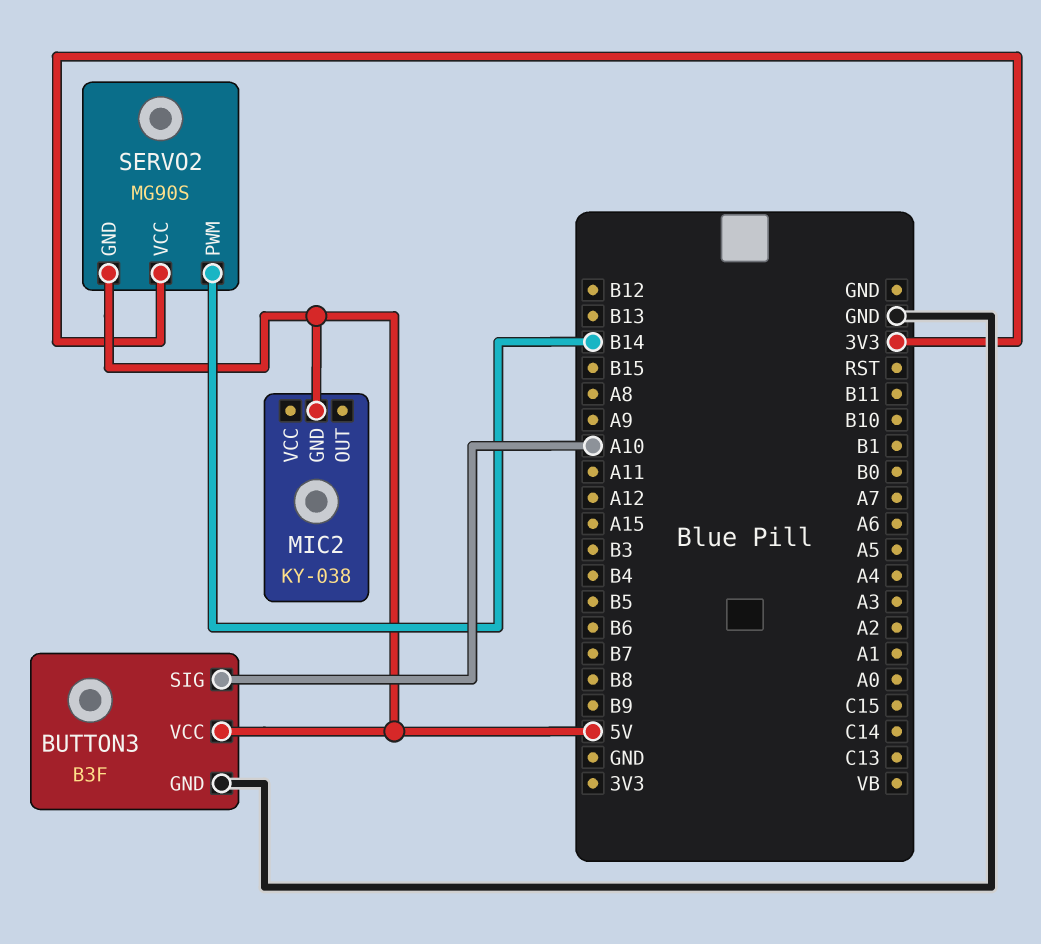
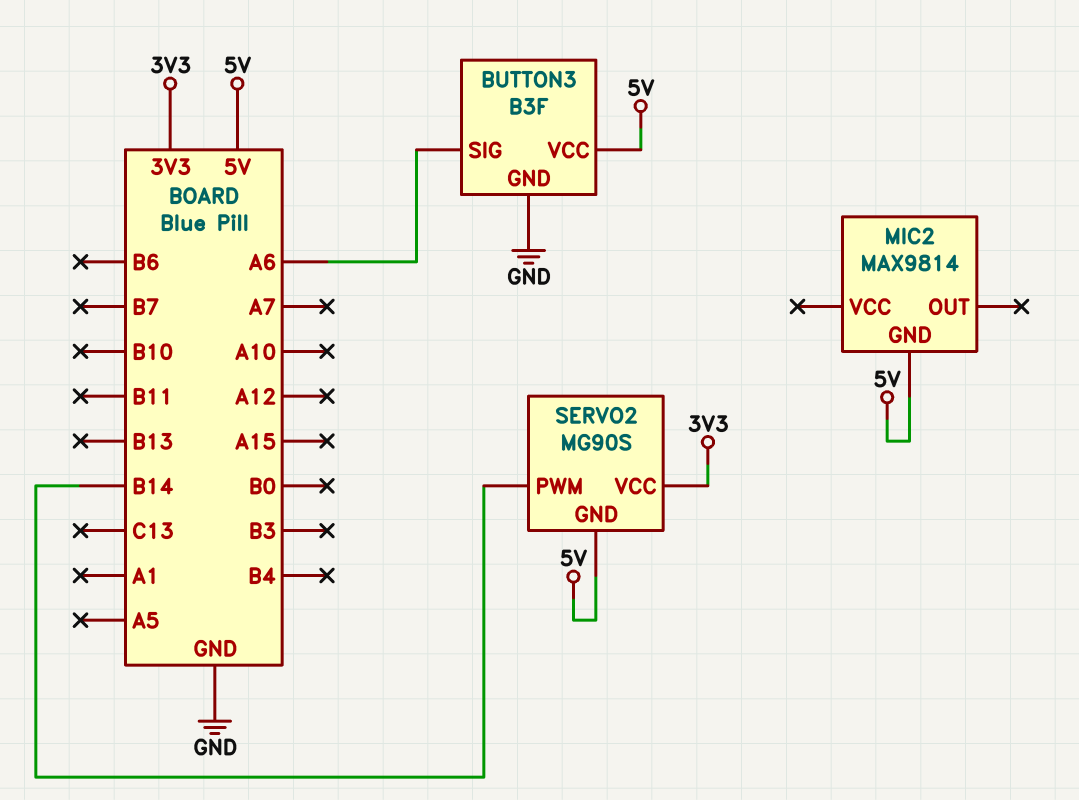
BUTTON3 pin SIG: A10 -> A6
MIC2: KY-038 -> MAX9814

